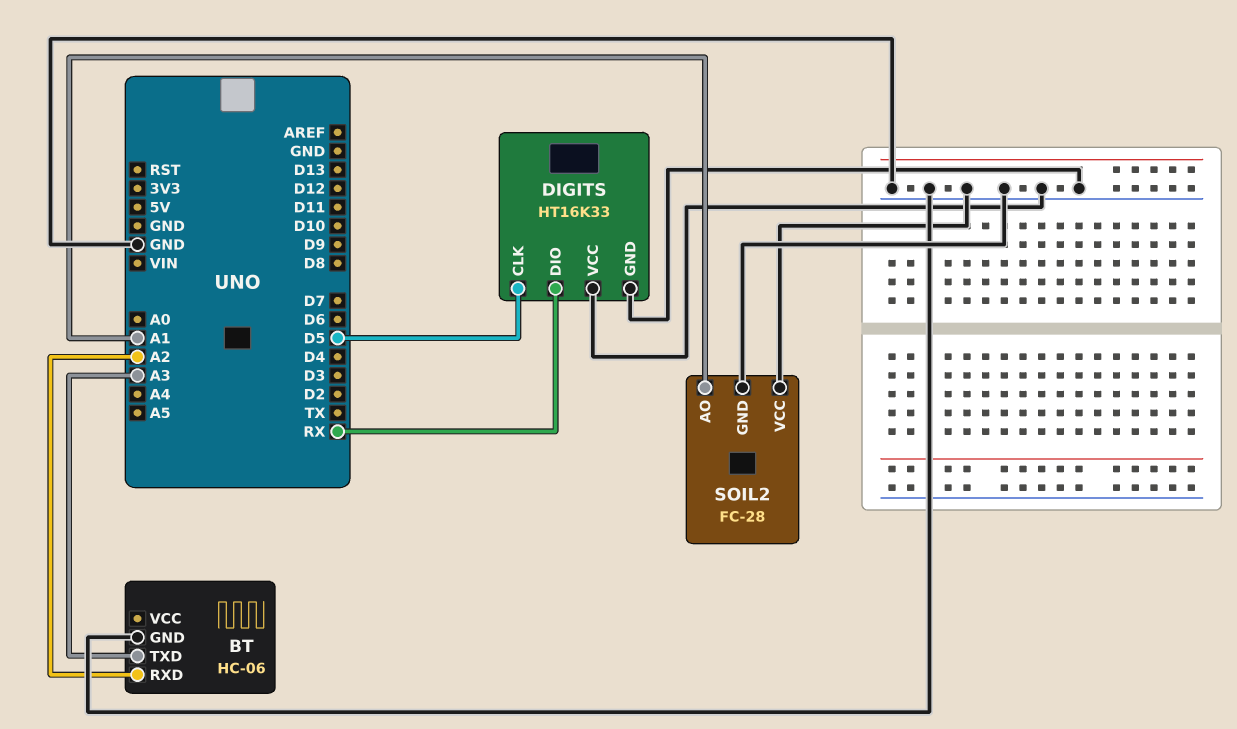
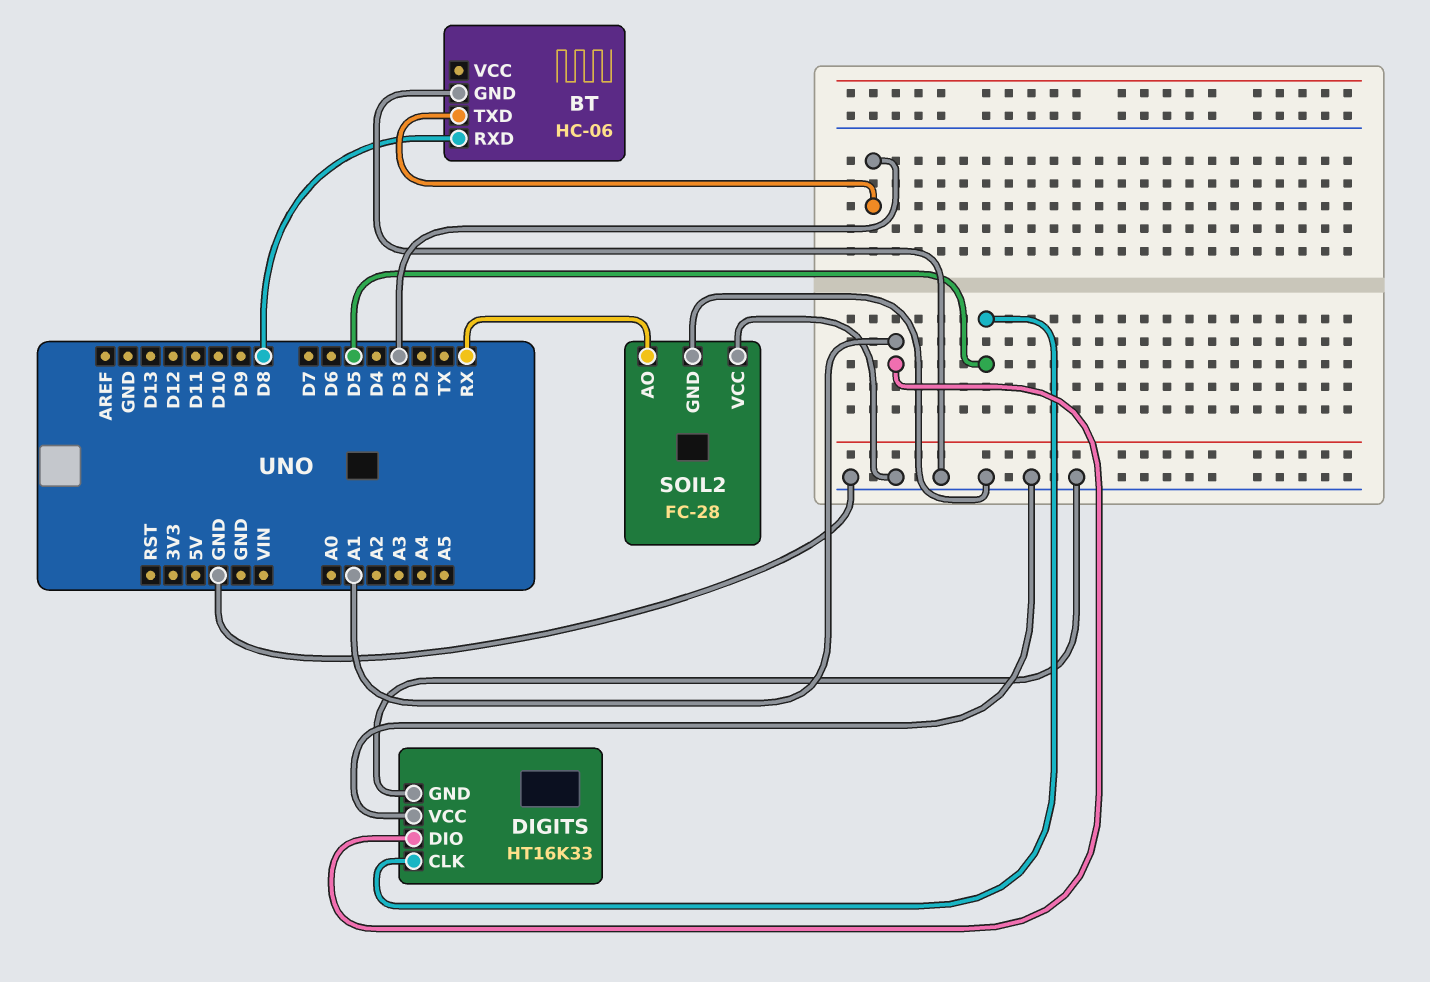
BT pin RXD: A2 -> D8
BT pin TXD: A3 -> D3
DIGITS pin DIO: RX -> A1
SOIL2 pin AO: A1 -> RX

